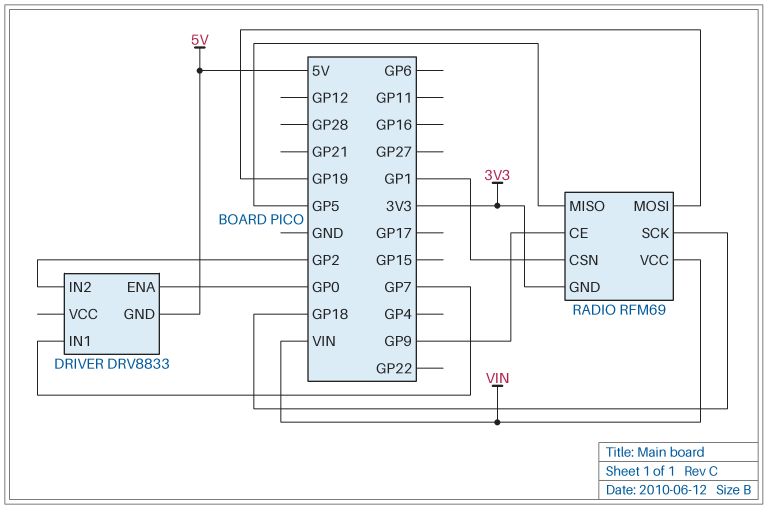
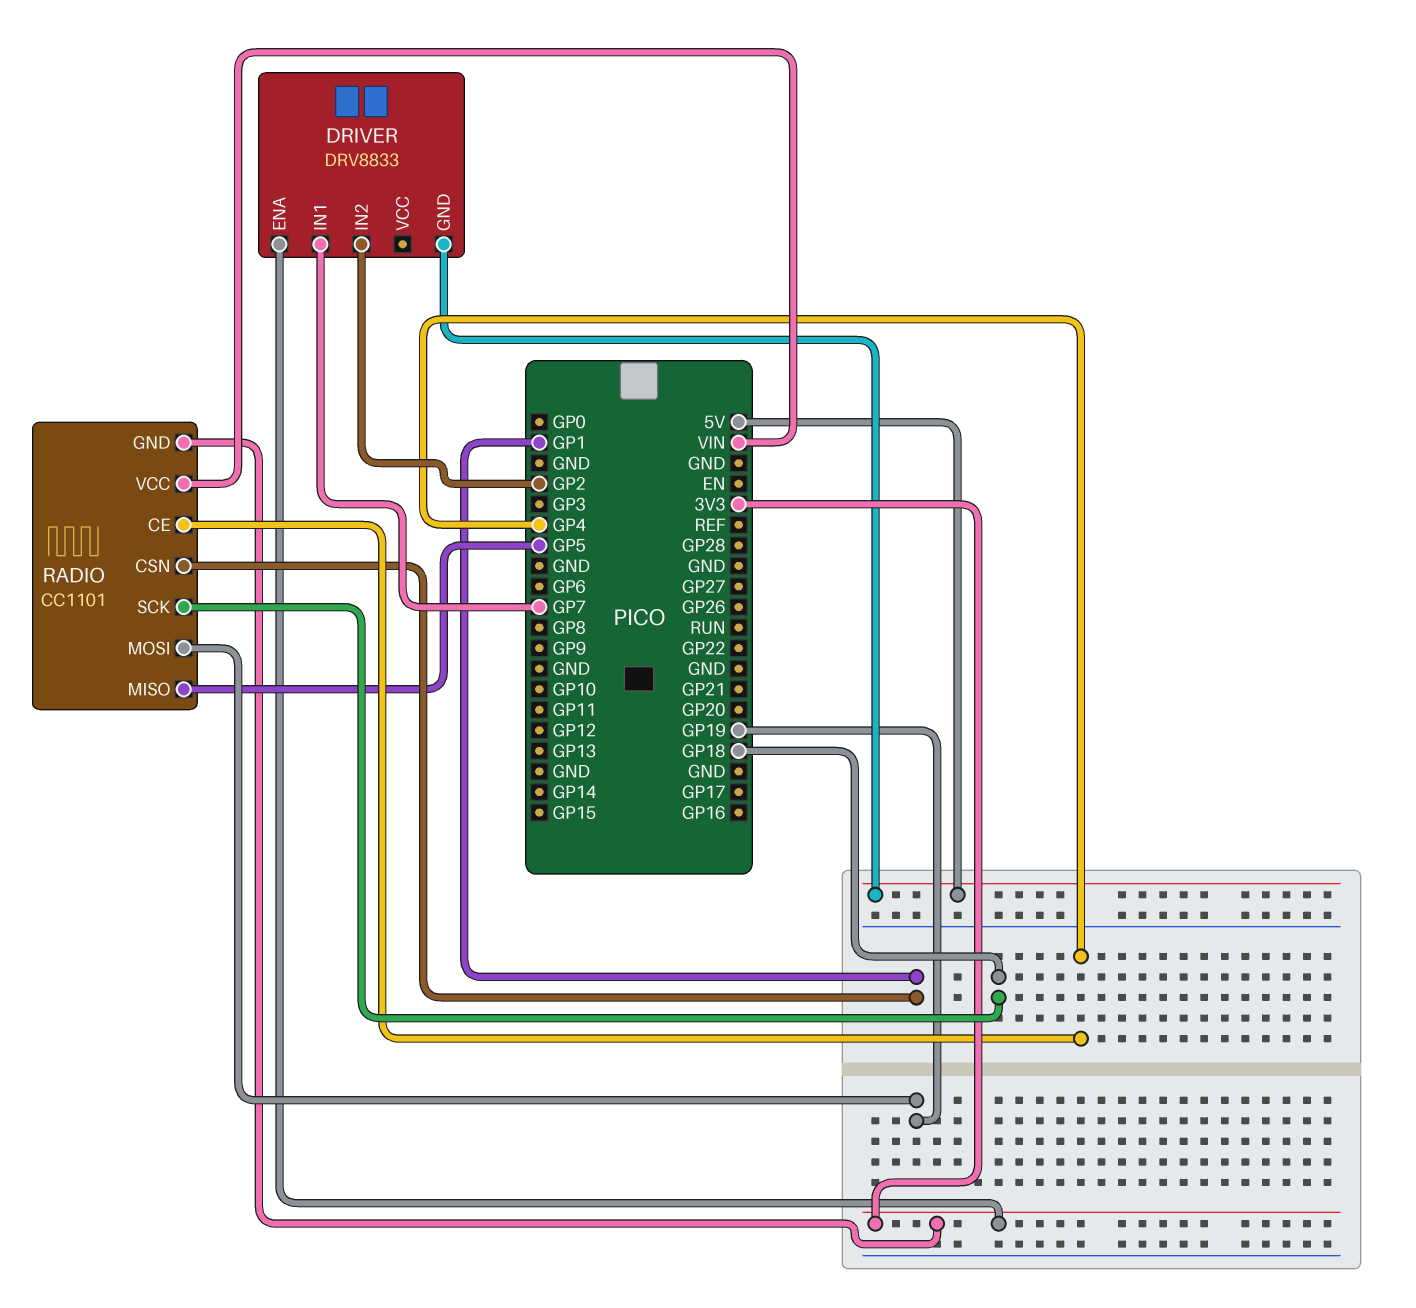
DRIVER pin ENA: GP0 -> 3V3
RADIO: RFM69 -> CC1101
RADIO pin CE: GP9 -> GP4

